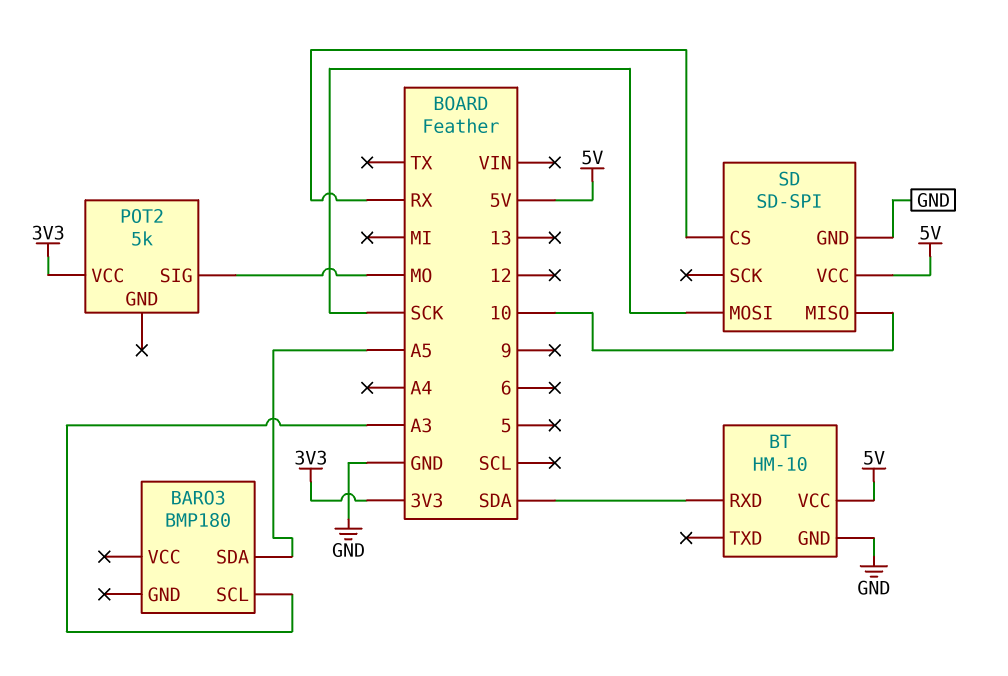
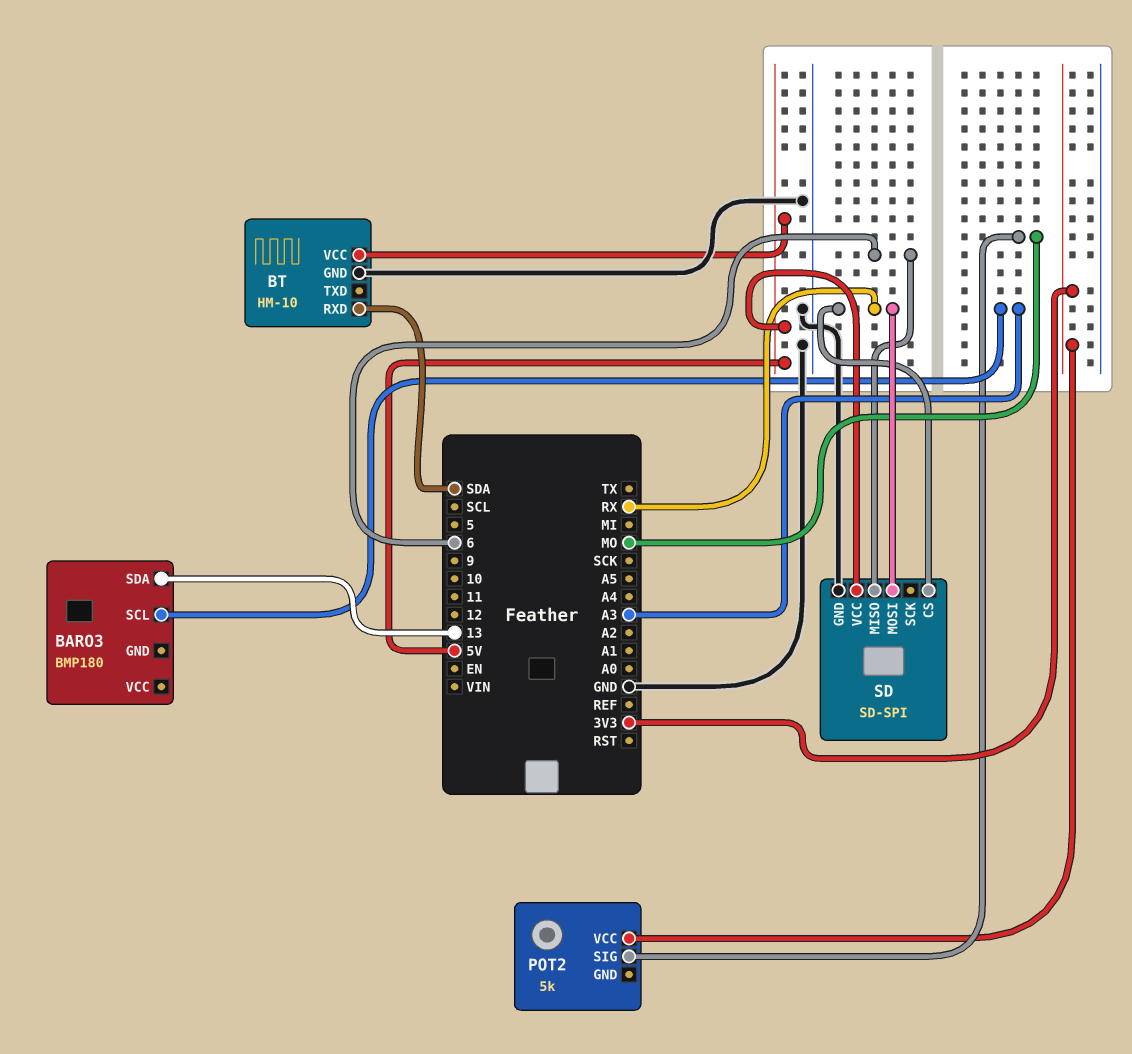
BARO3 pin SDA: A5 -> 13
SD pin MISO: 10 -> 6
SD pin MOSI: SCK -> RX

